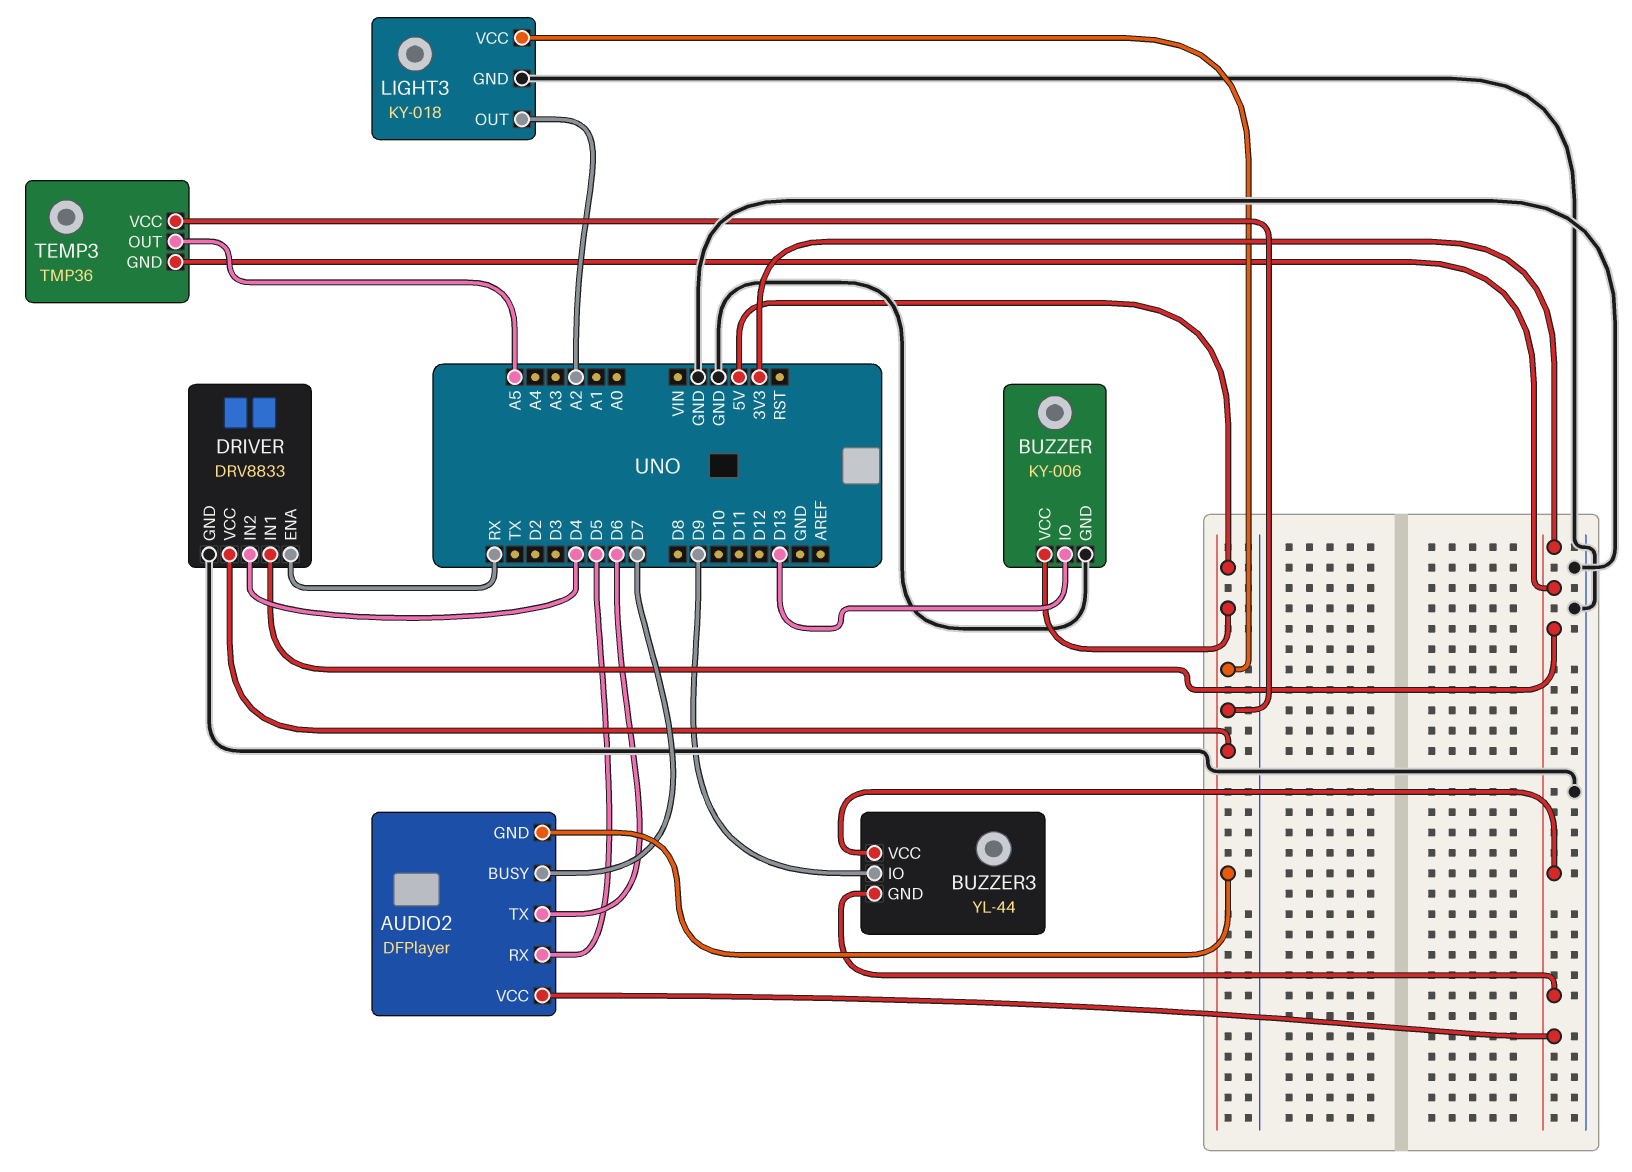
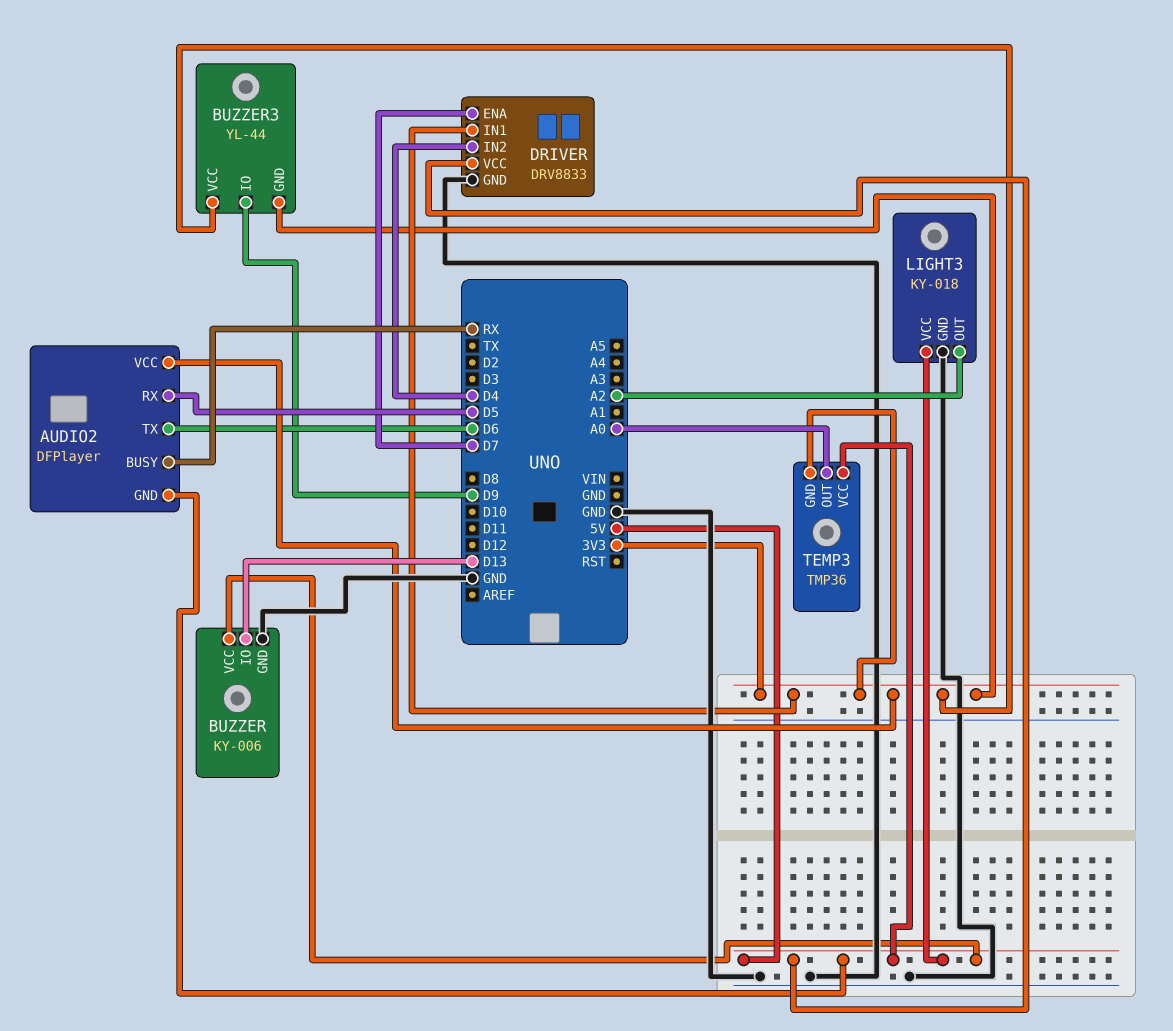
AUDIO2 pin BUSY: D7 -> RX
DRIVER pin ENA: RX -> D7
TEMP3 pin OUT: A5 -> A0

